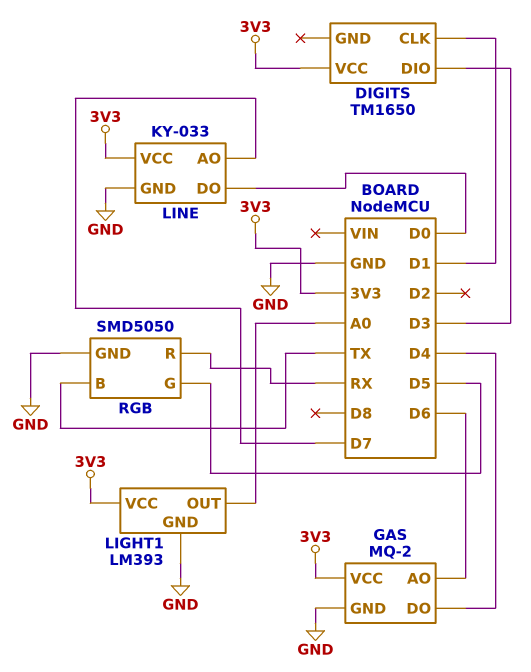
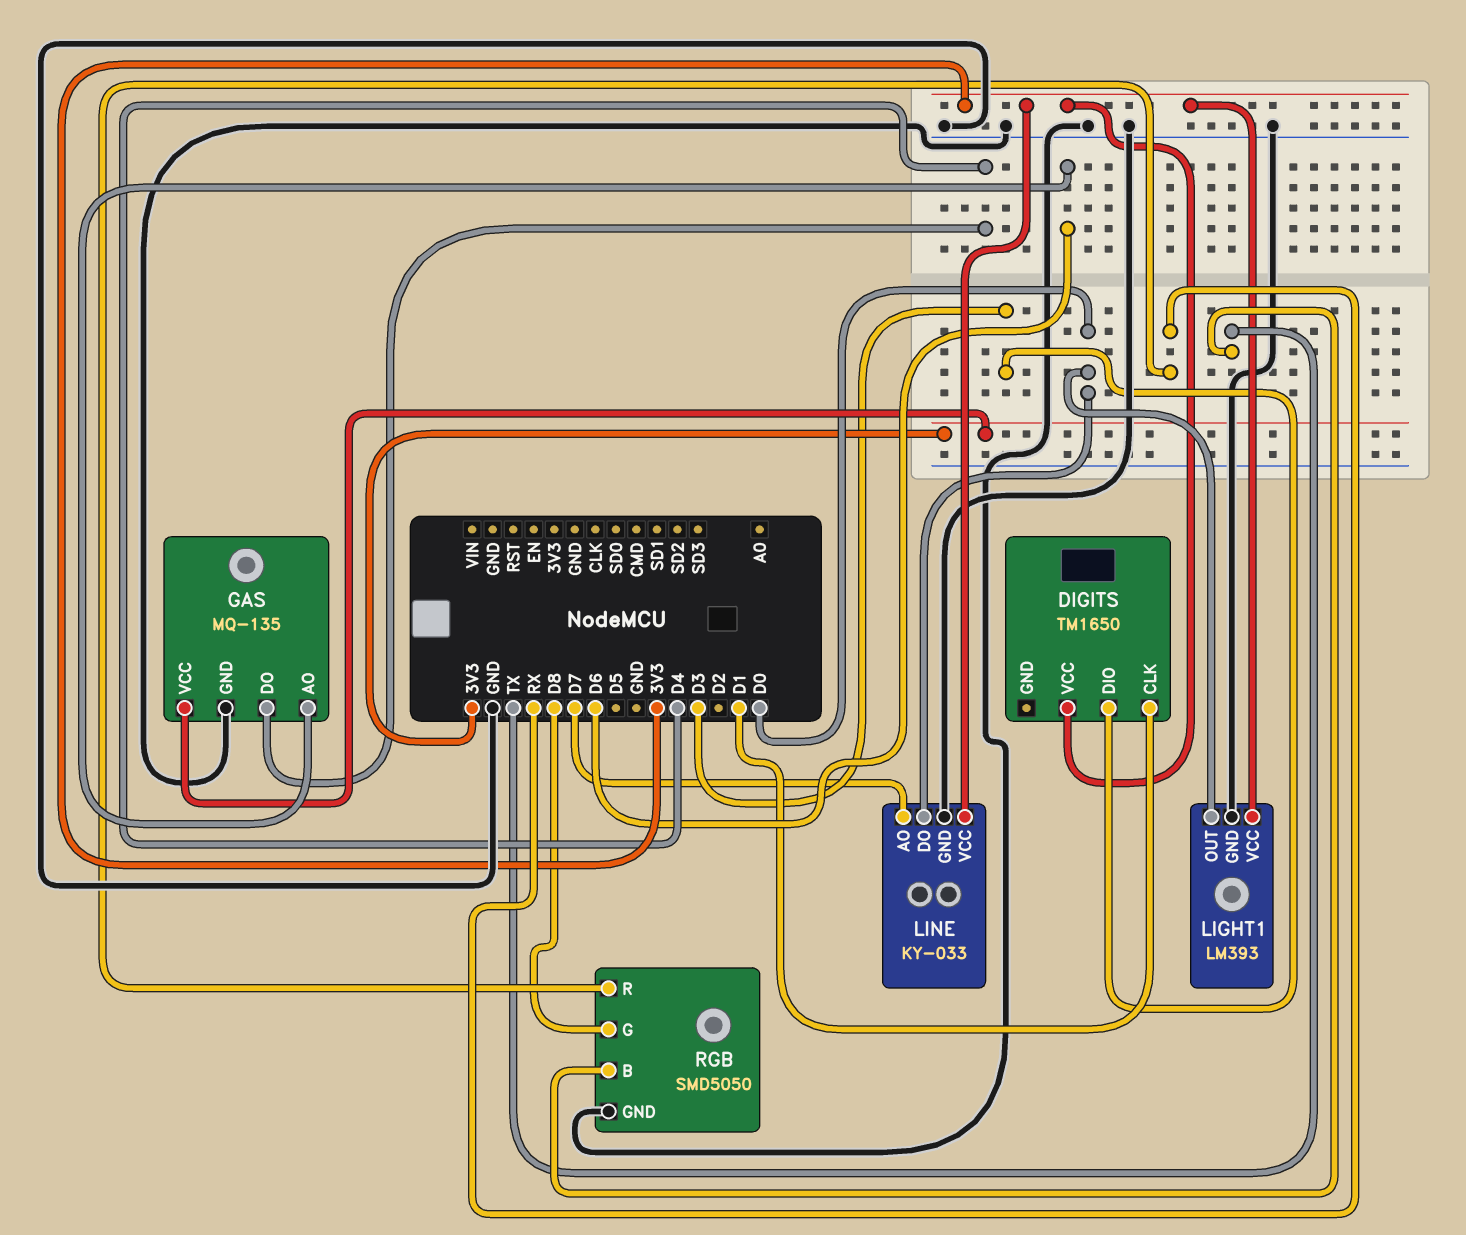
GAS: MQ-2 -> MQ-135
LIGHT1 pin OUT: A0 -> D0
RGB pin G: D5 -> D8

